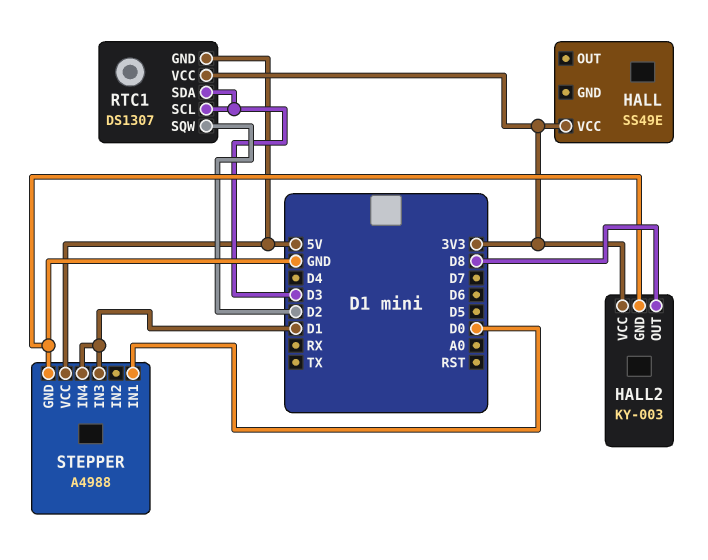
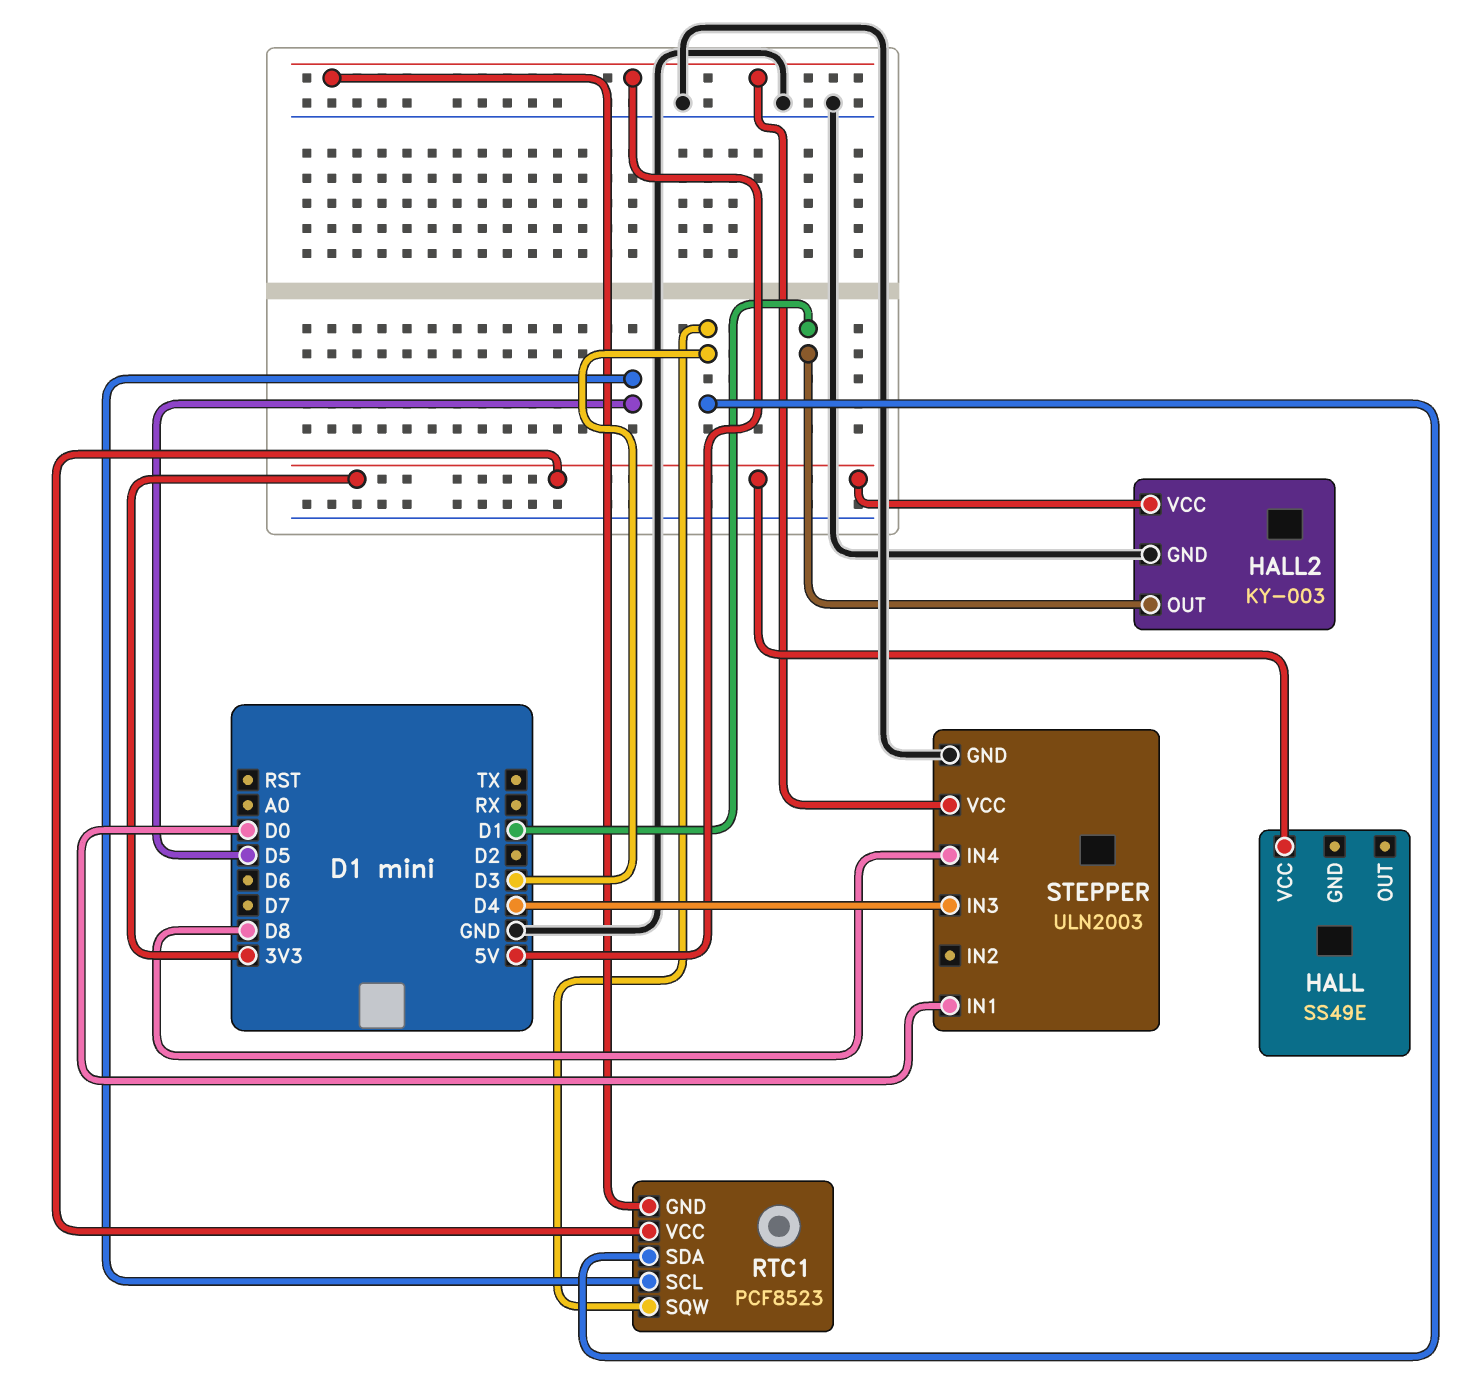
HALL2 pin OUT: D8 -> D1
RTC1: DS1307 -> PCF8523
RTC1 pin SCL: D3 -> D5
RTC1 pin SQW: D2 -> D3
STEPPER: A4988 -> ULN2003
STEPPER pin IN3: D1 -> D4
STEPPER pin IN4: D1 -> D8

